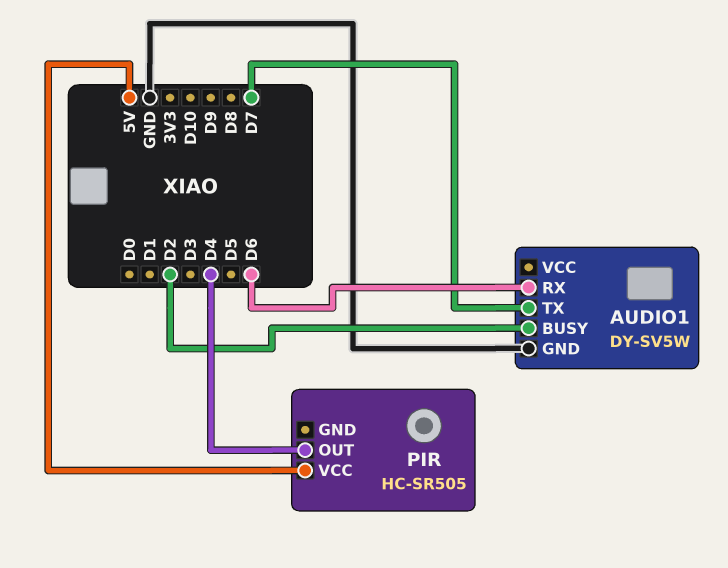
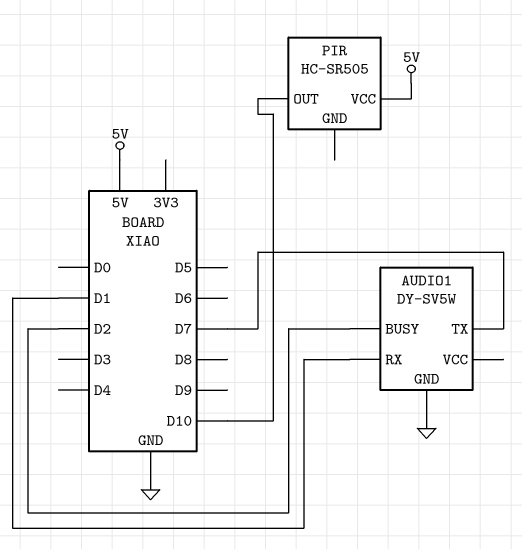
AUDIO1 pin RX: D6 -> D1
PIR pin OUT: D4 -> D10

